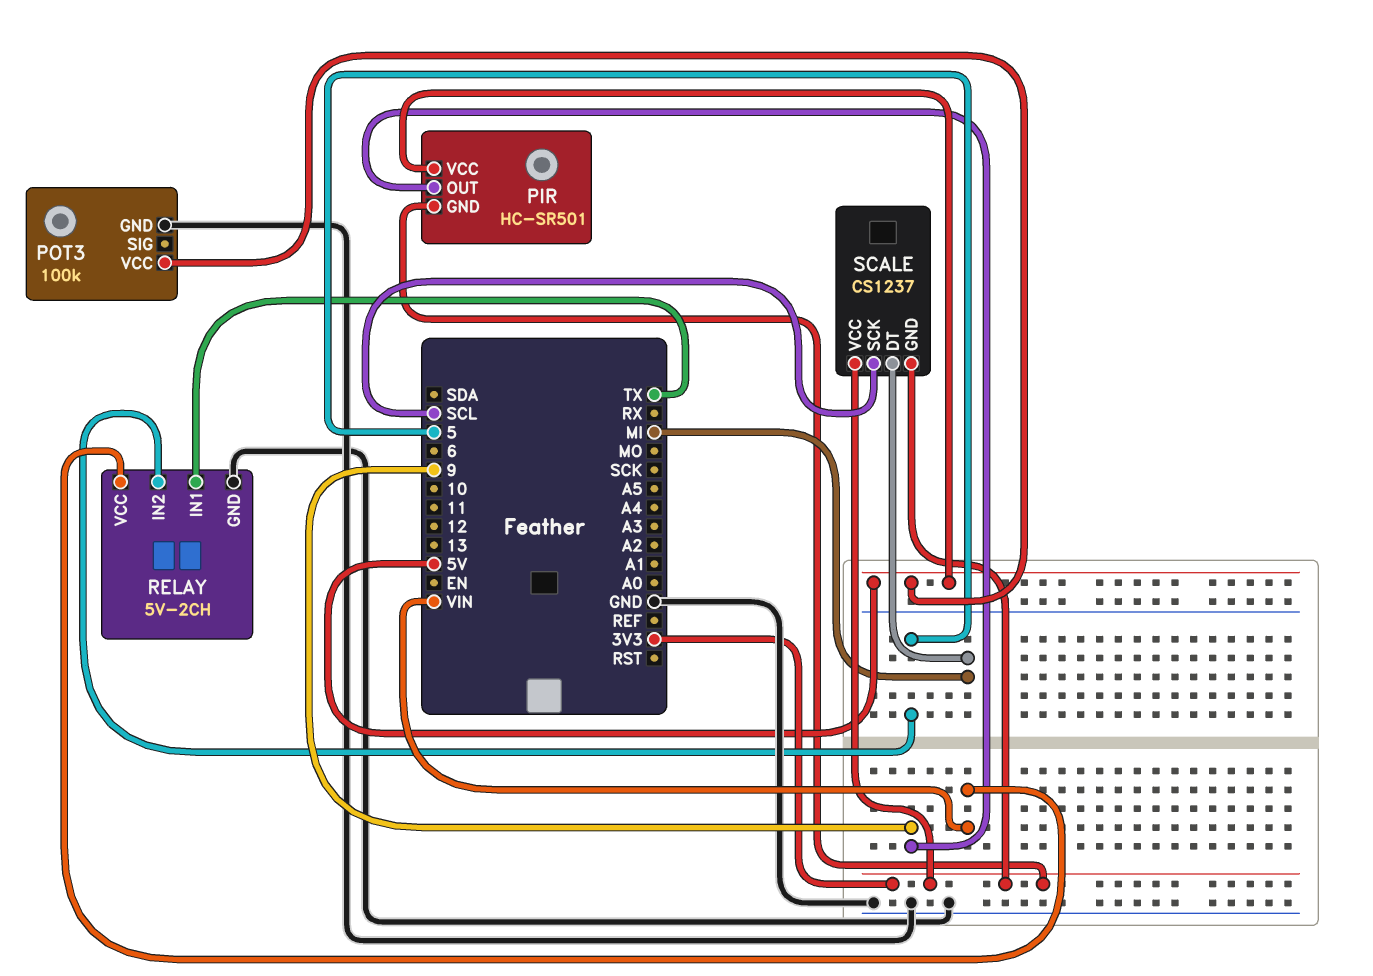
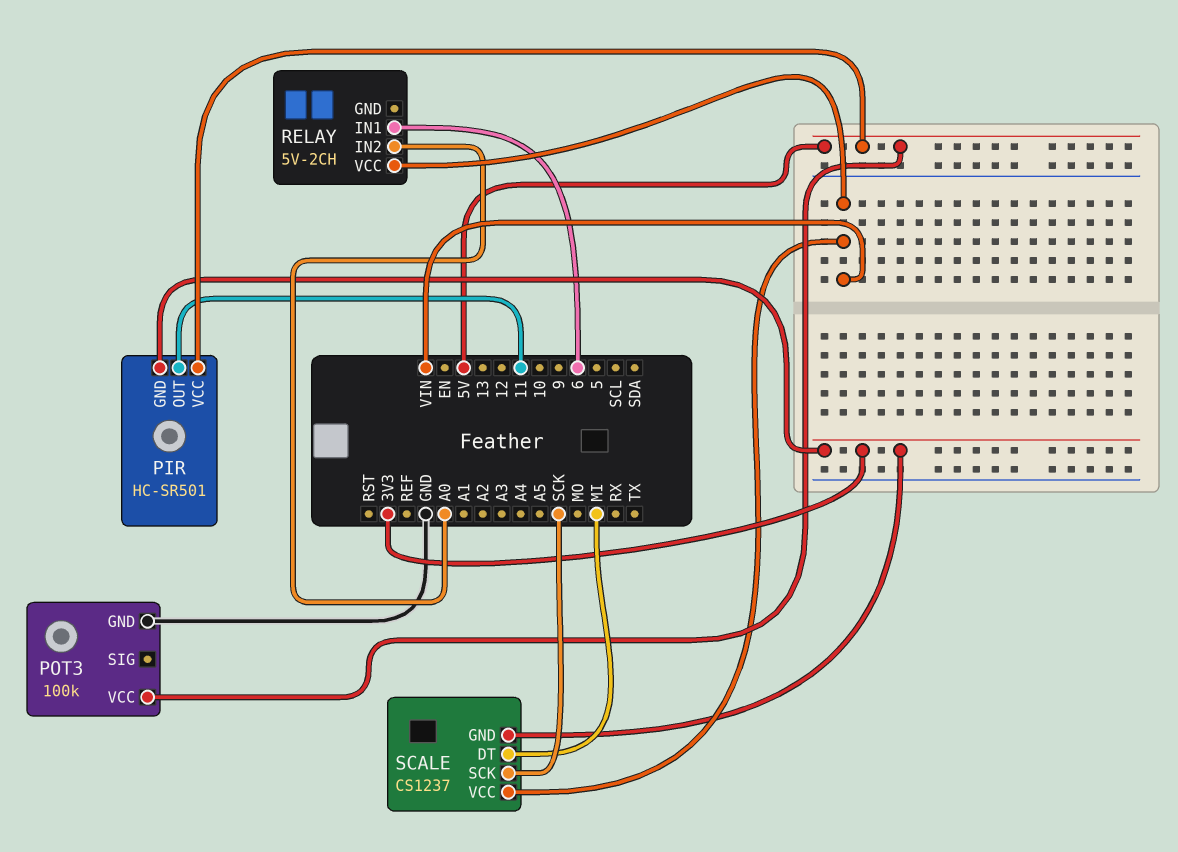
PIR pin OUT: 9 -> 11
RELAY pin GND: GND -> none
RELAY pin IN1: TX -> 6
RELAY pin IN2: 5 -> A0
SCALE pin SCK: SCL -> SCK
SCALE pin VCC: 3V3 -> VIN

